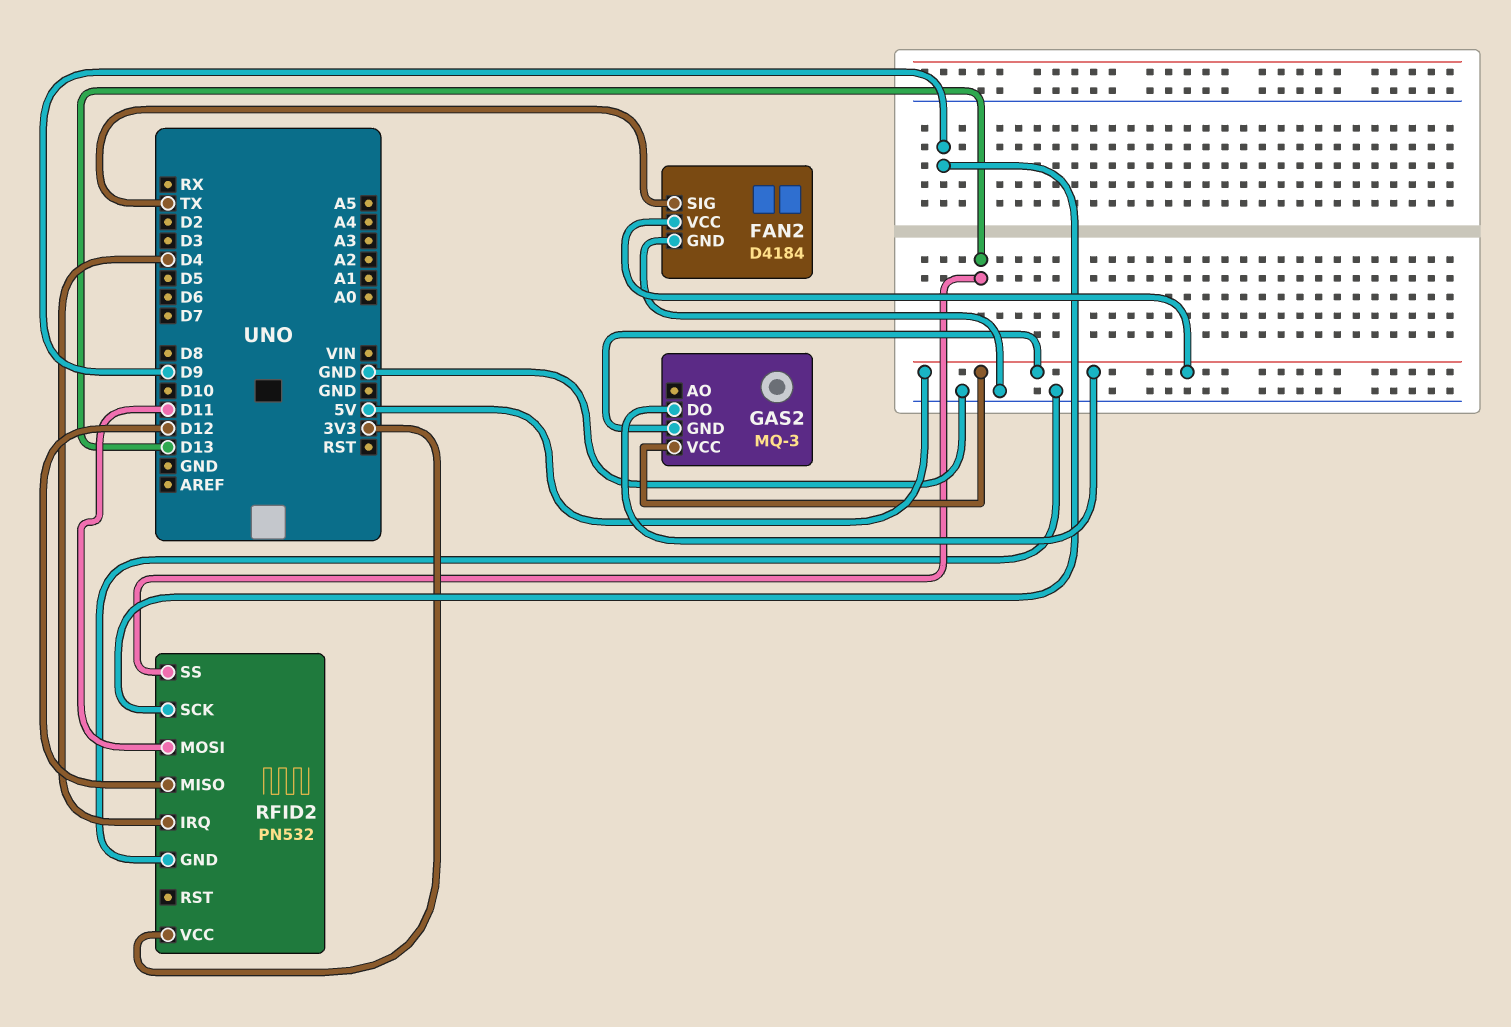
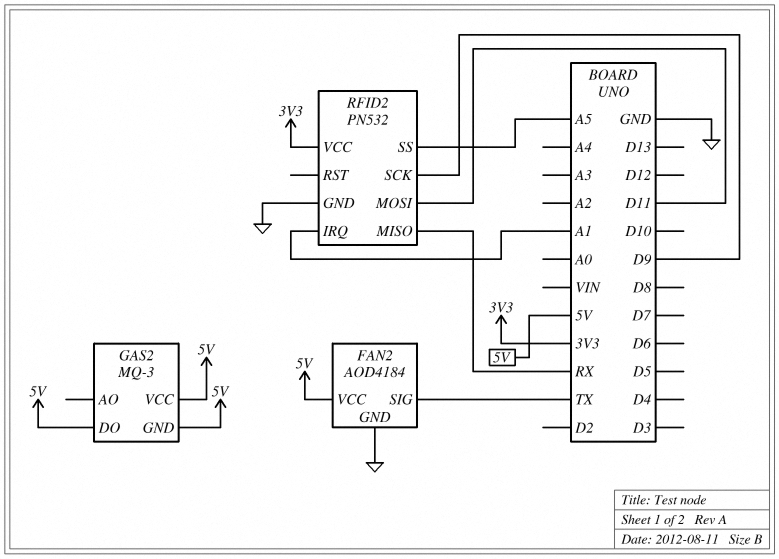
FAN2: D4184 -> AOD4184
RFID2 pin IRQ: D4 -> A1
RFID2 pin MISO: D12 -> RX
RFID2 pin SS: D13 -> A5

